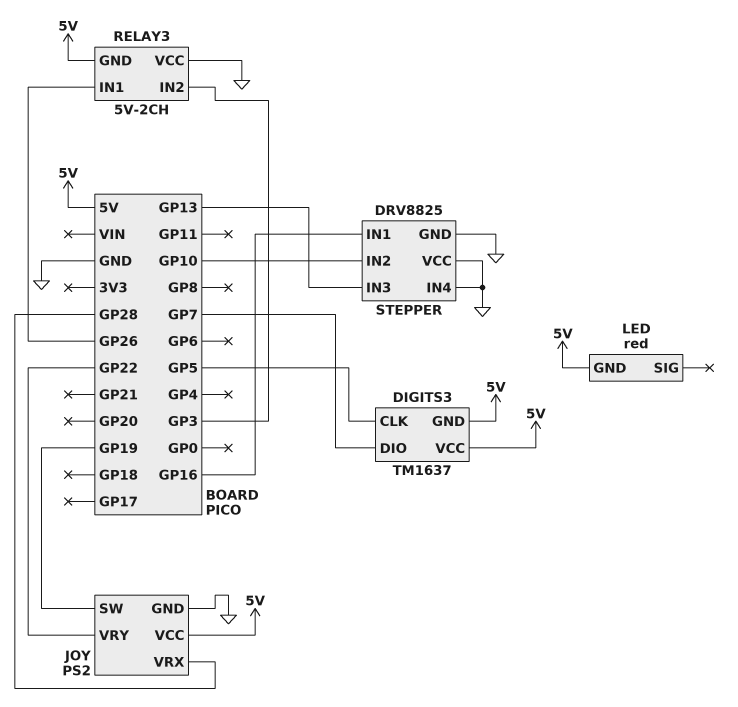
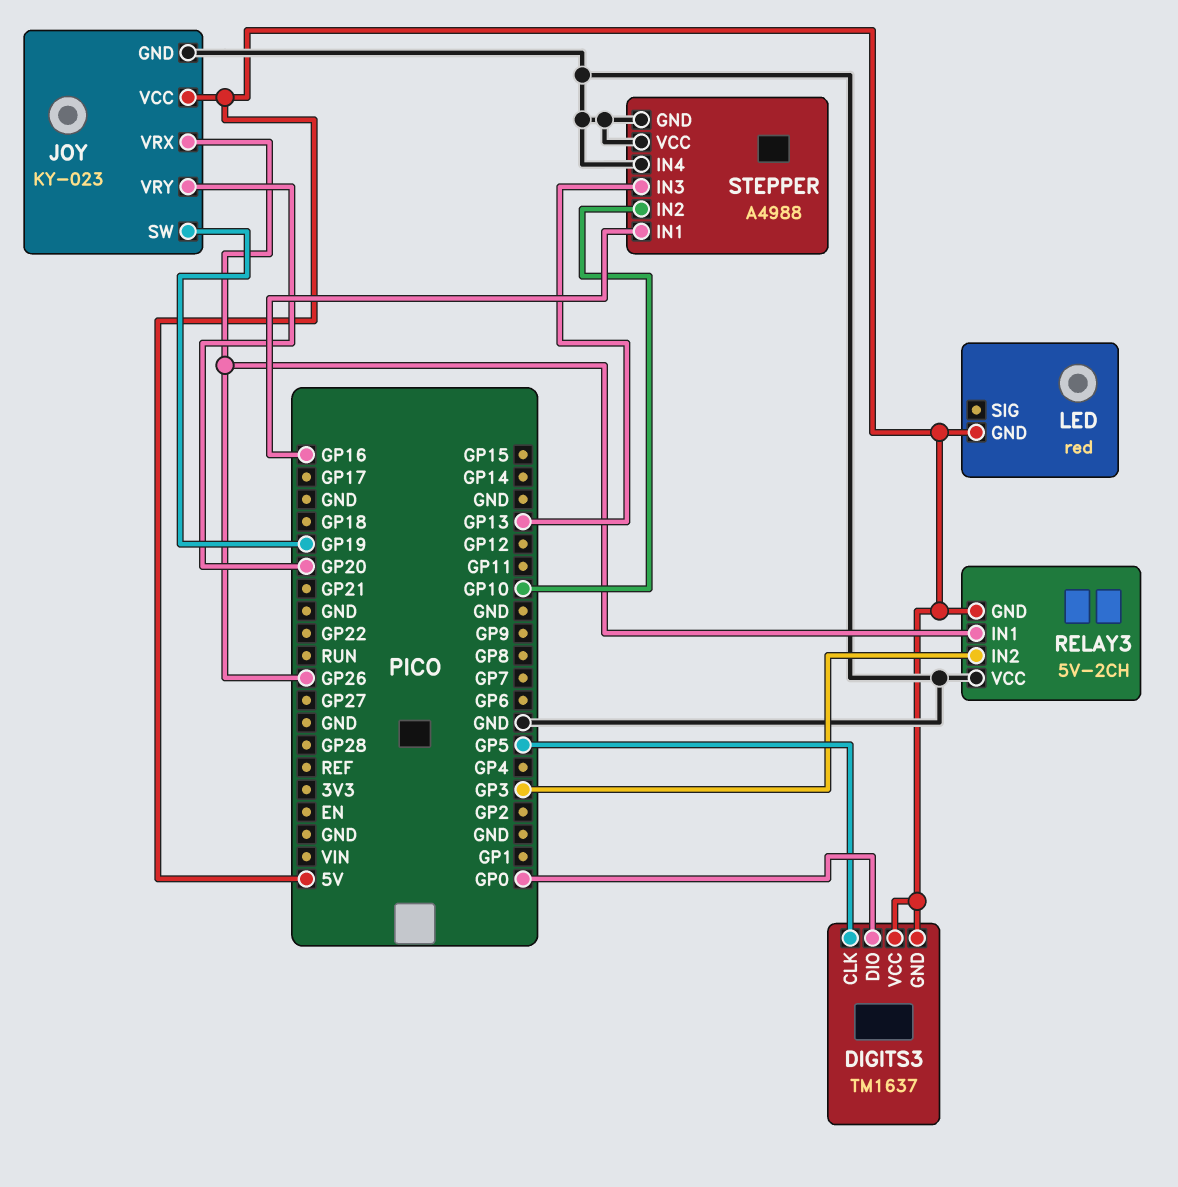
DIGITS3 pin DIO: GP7 -> GP0
JOY: PS2 -> KY-023
JOY pin VRX: GP28 -> GP26
JOY pin VRY: GP22 -> GP20
STEPPER: DRV8825 -> A4988

